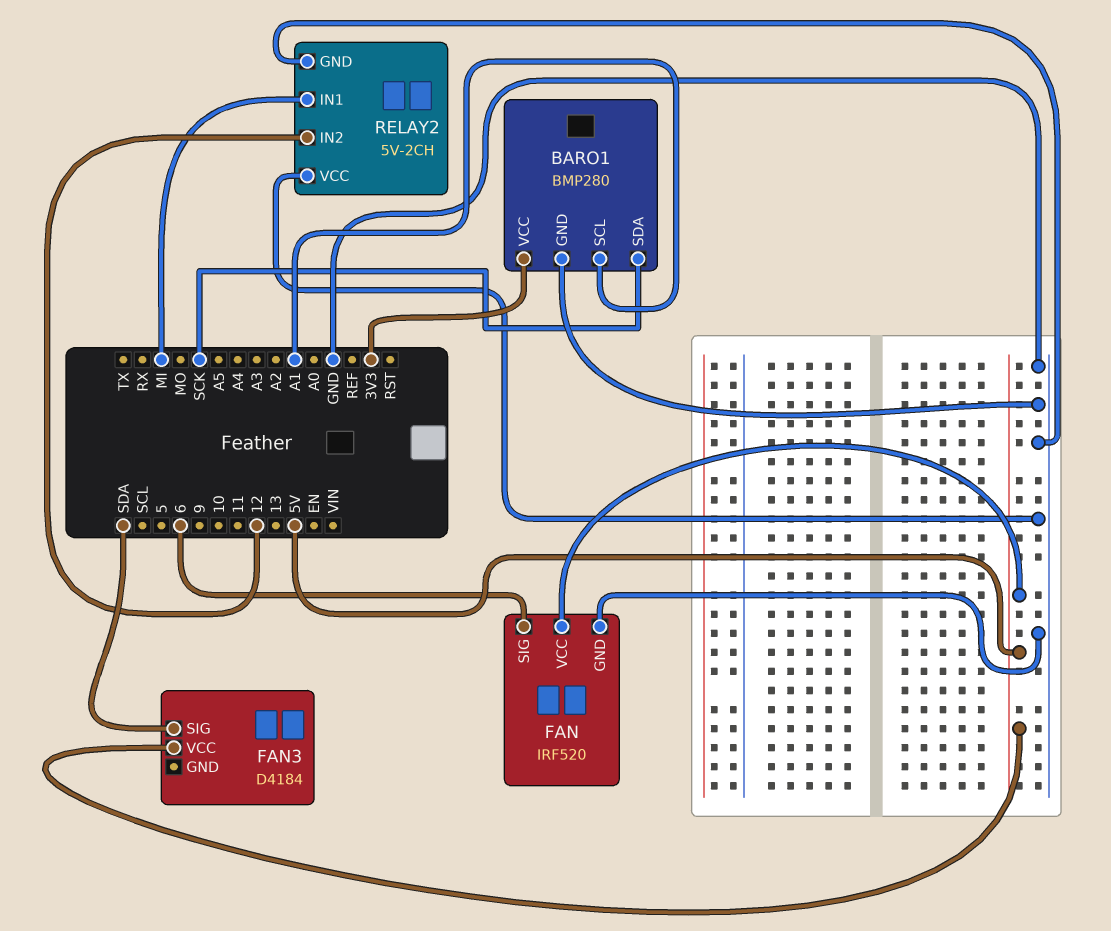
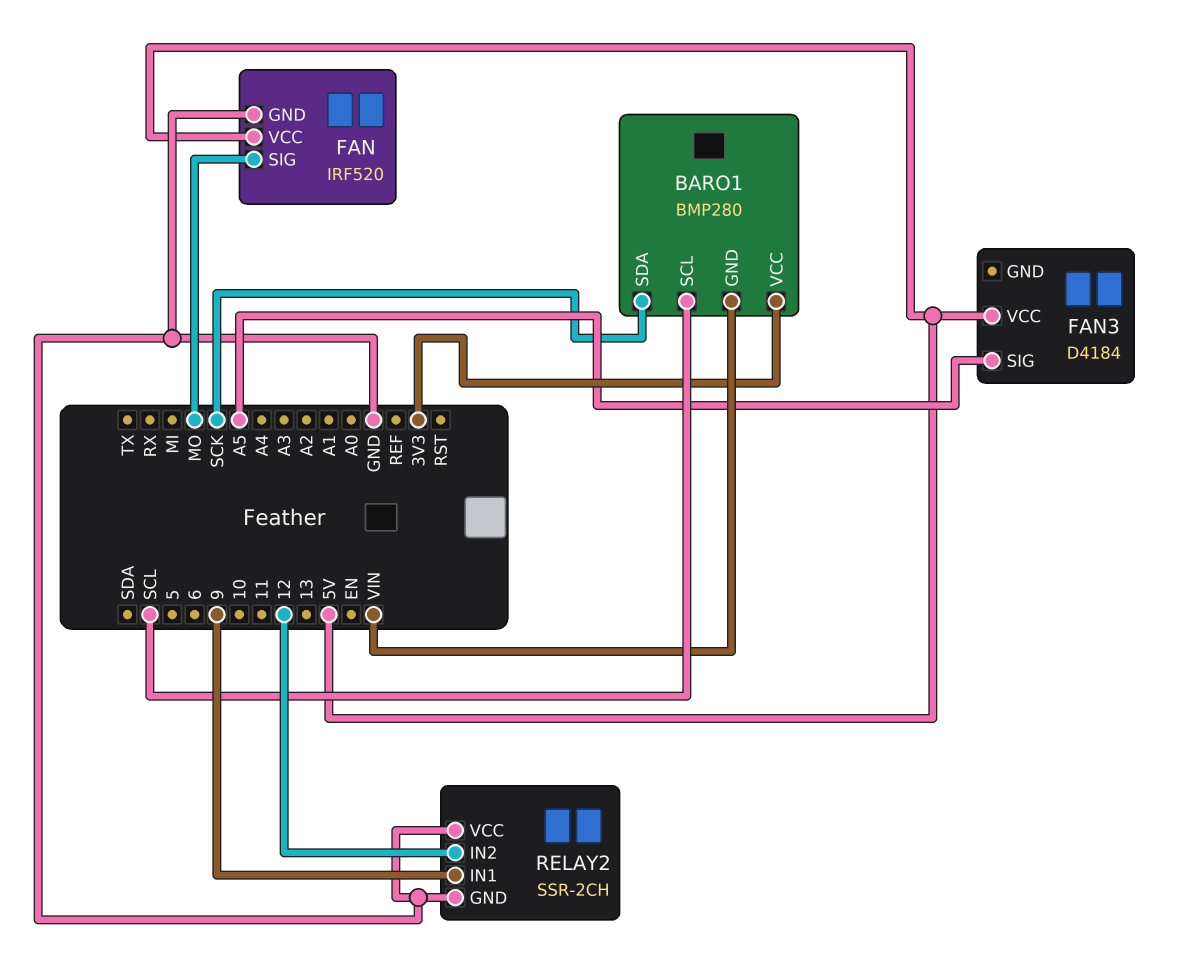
BARO1 pin GND: GND -> VIN
BARO1 pin SCL: A1 -> SCL
FAN pin SIG: 6 -> MO
FAN3 pin SIG: SDA -> A5
RELAY2: 5V-2CH -> SSR-2CH
RELAY2 pin IN1: MI -> 9

